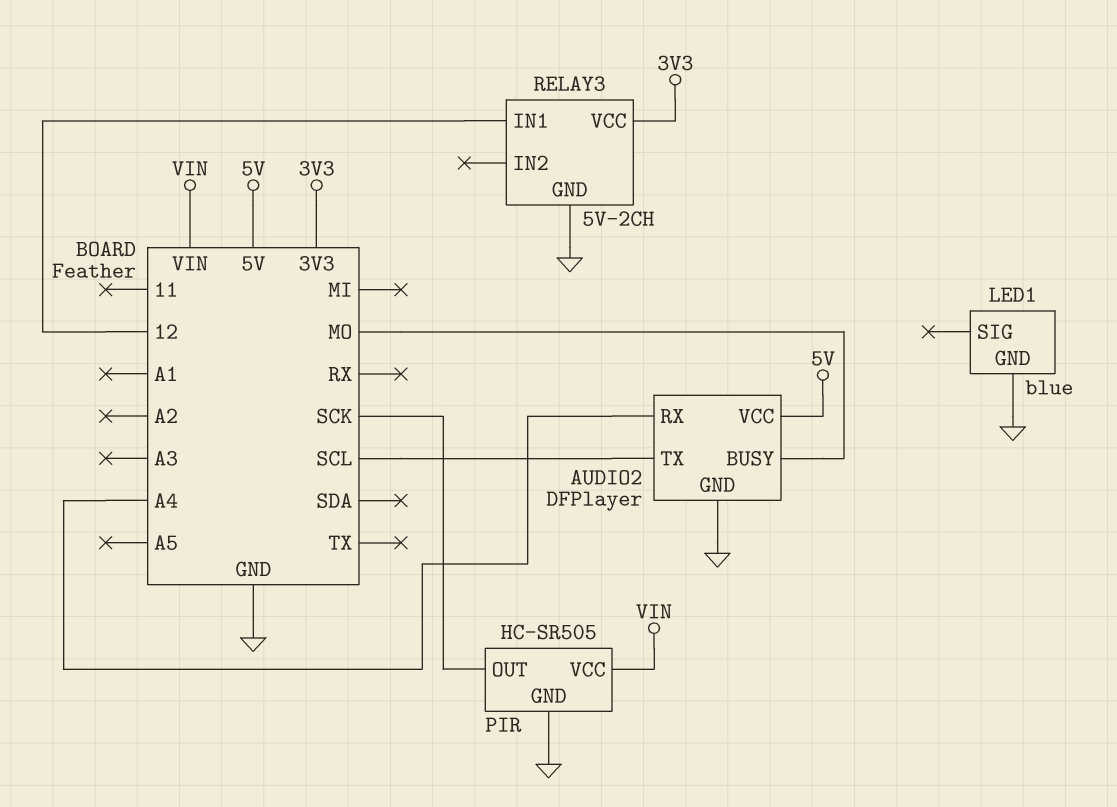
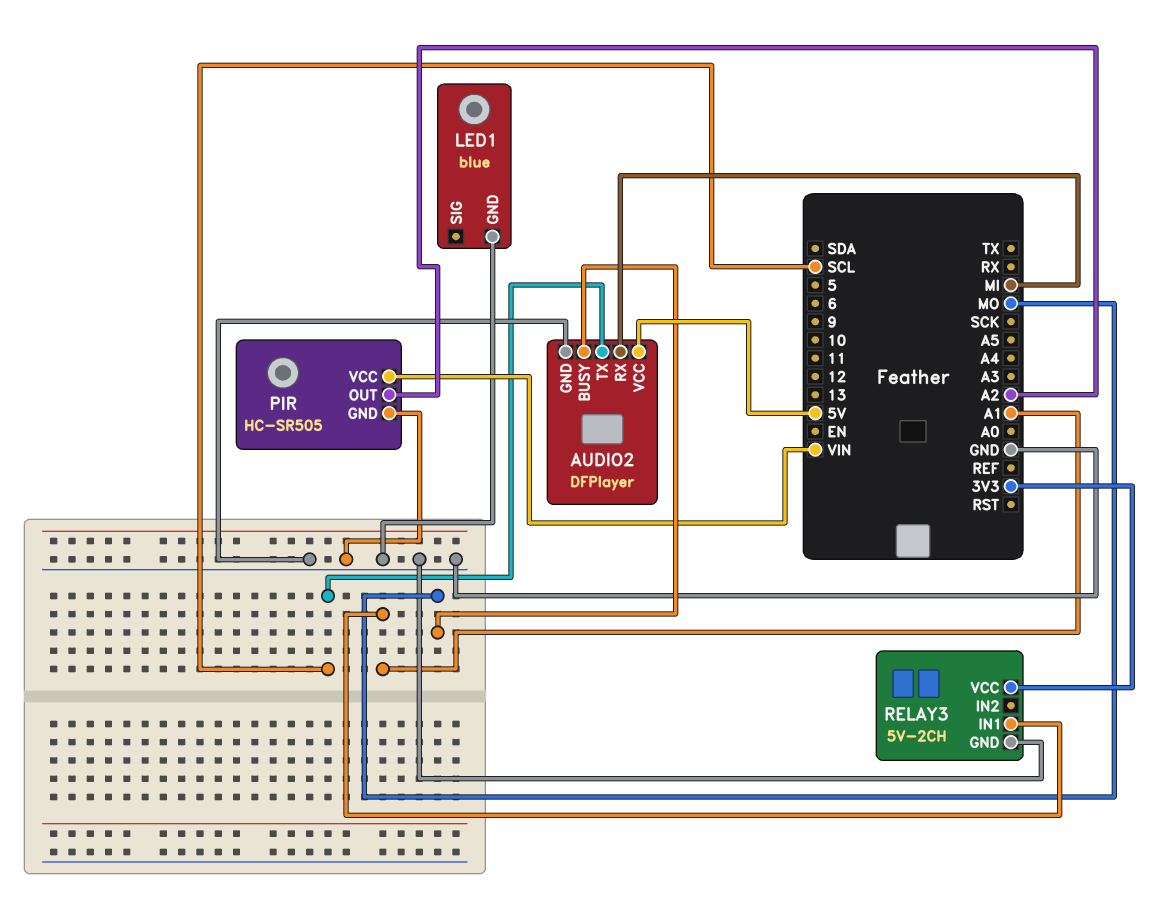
AUDIO2 pin RX: A4 -> MI
PIR pin OUT: SCK -> A2
RELAY3 pin IN1: 12 -> A1

